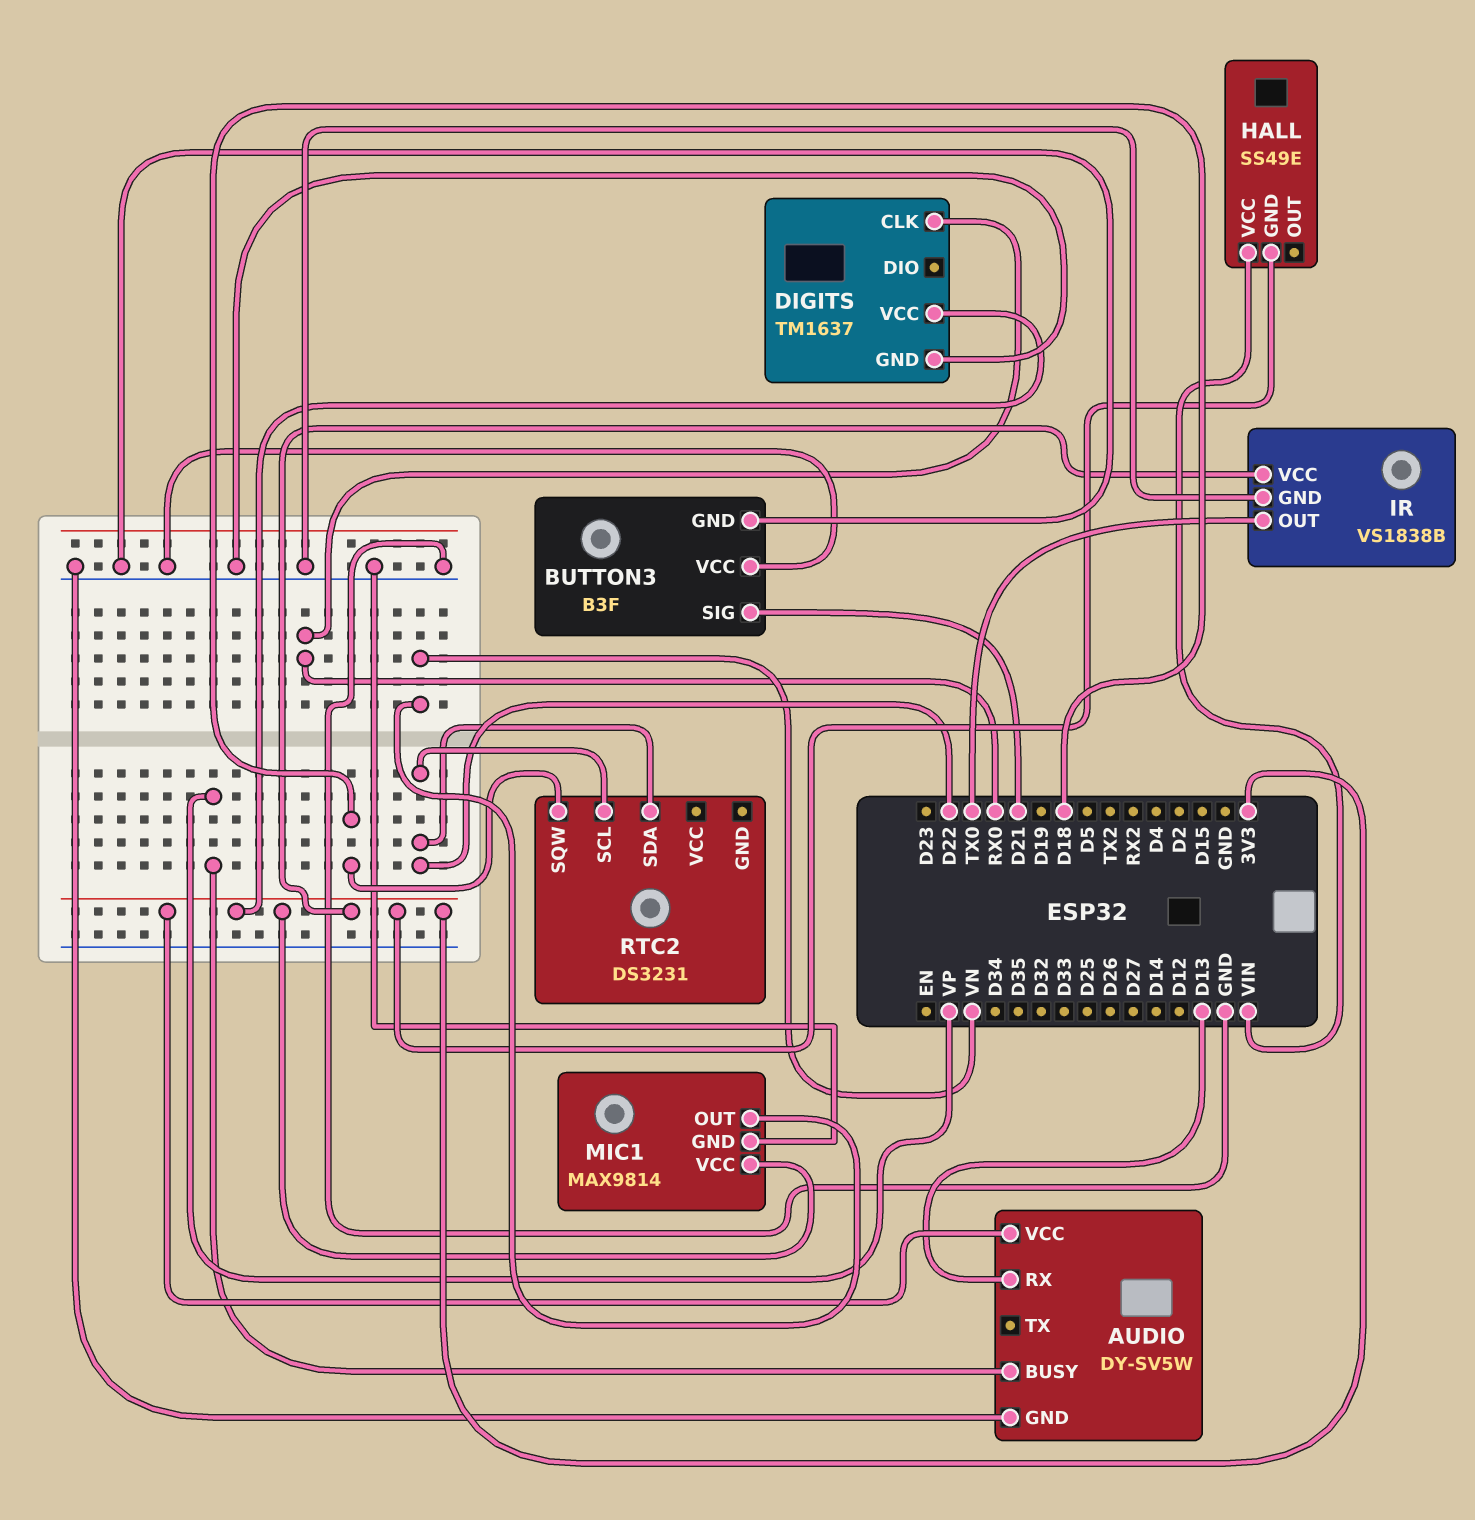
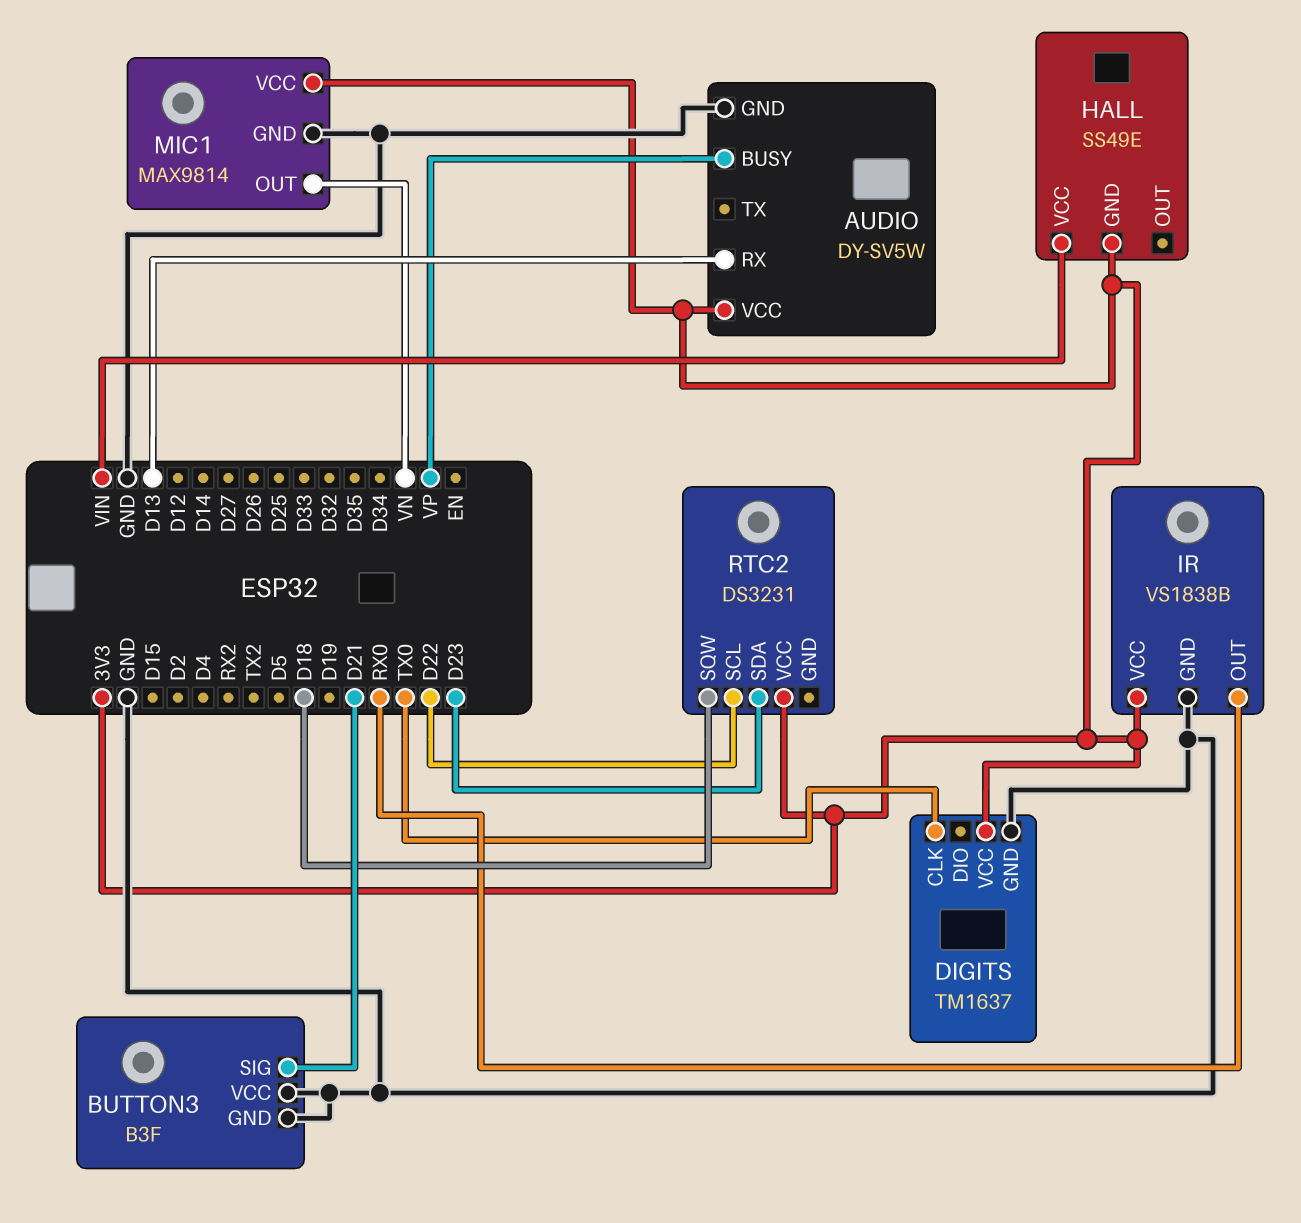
DIGITS pin CLK: RX0 -> TX0
IR pin OUT: TX0 -> RX0
RTC2 pin SDA: D22 -> D23
RTC2 pin VCC: none -> 3V3

